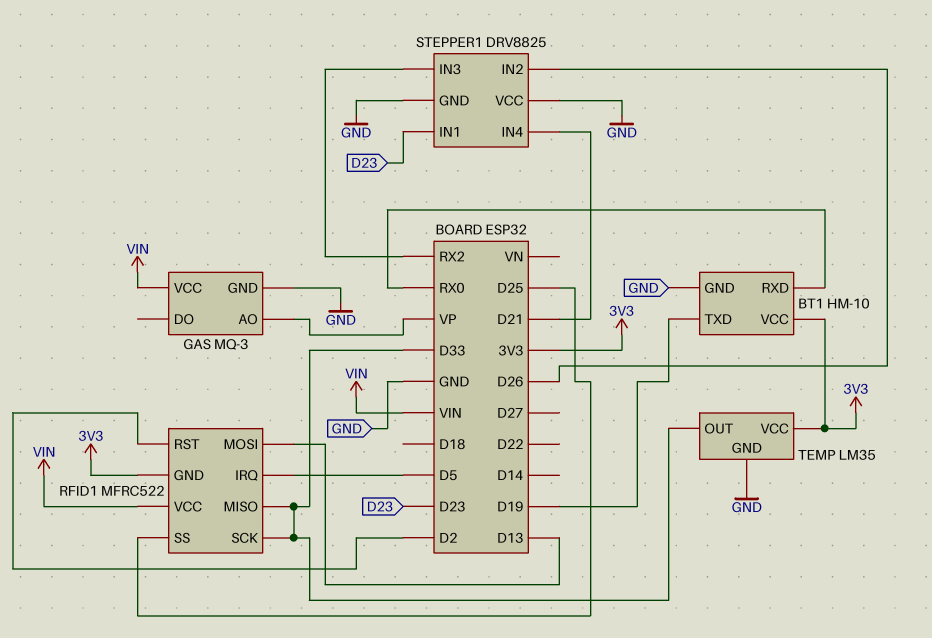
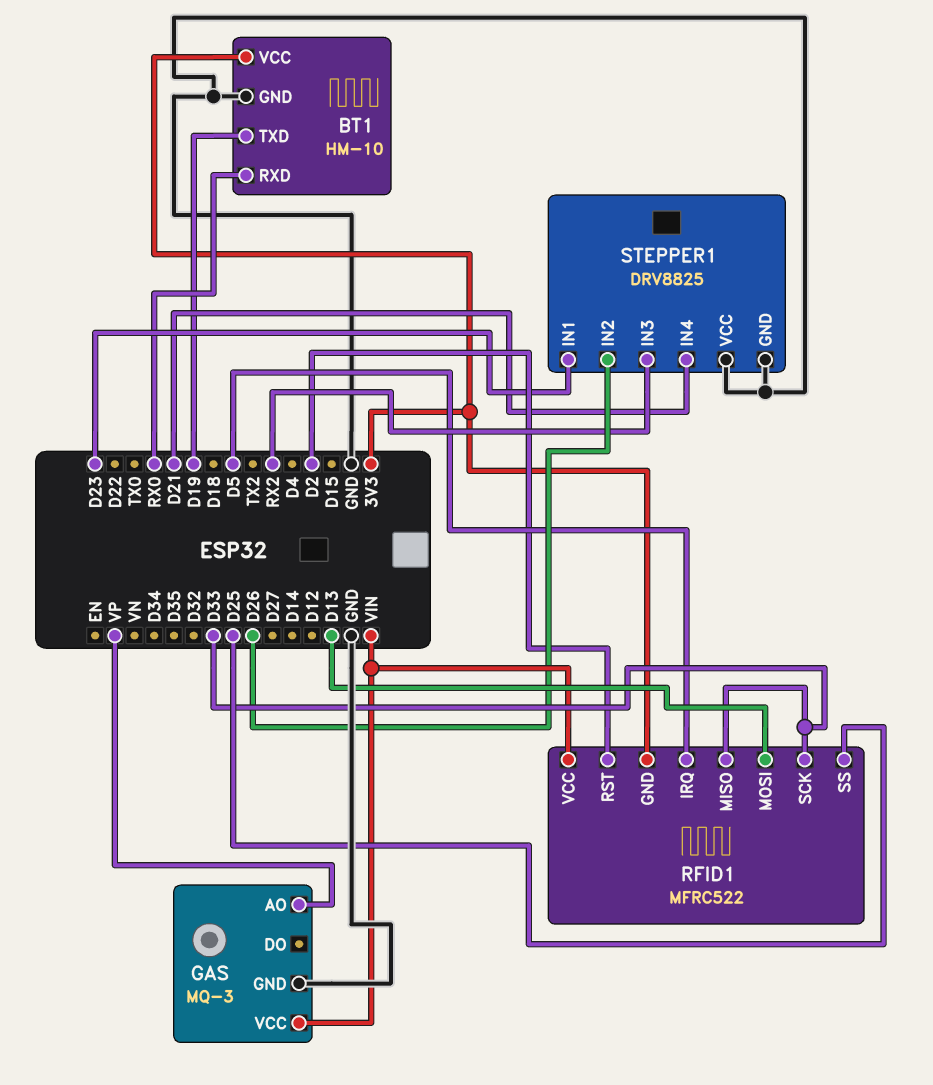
TEMP: LM35 -> none
TEMP pin GND: GND -> none
TEMP pin OUT: D33 -> none
TEMP pin VCC: 3V3 -> none

